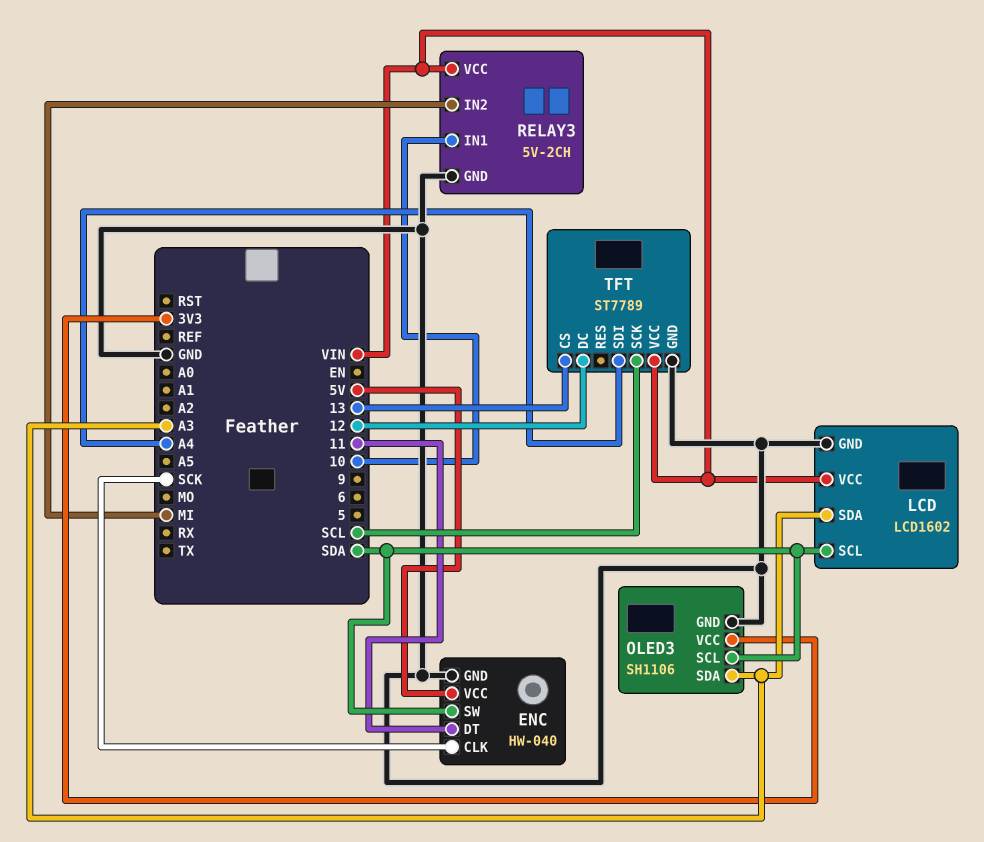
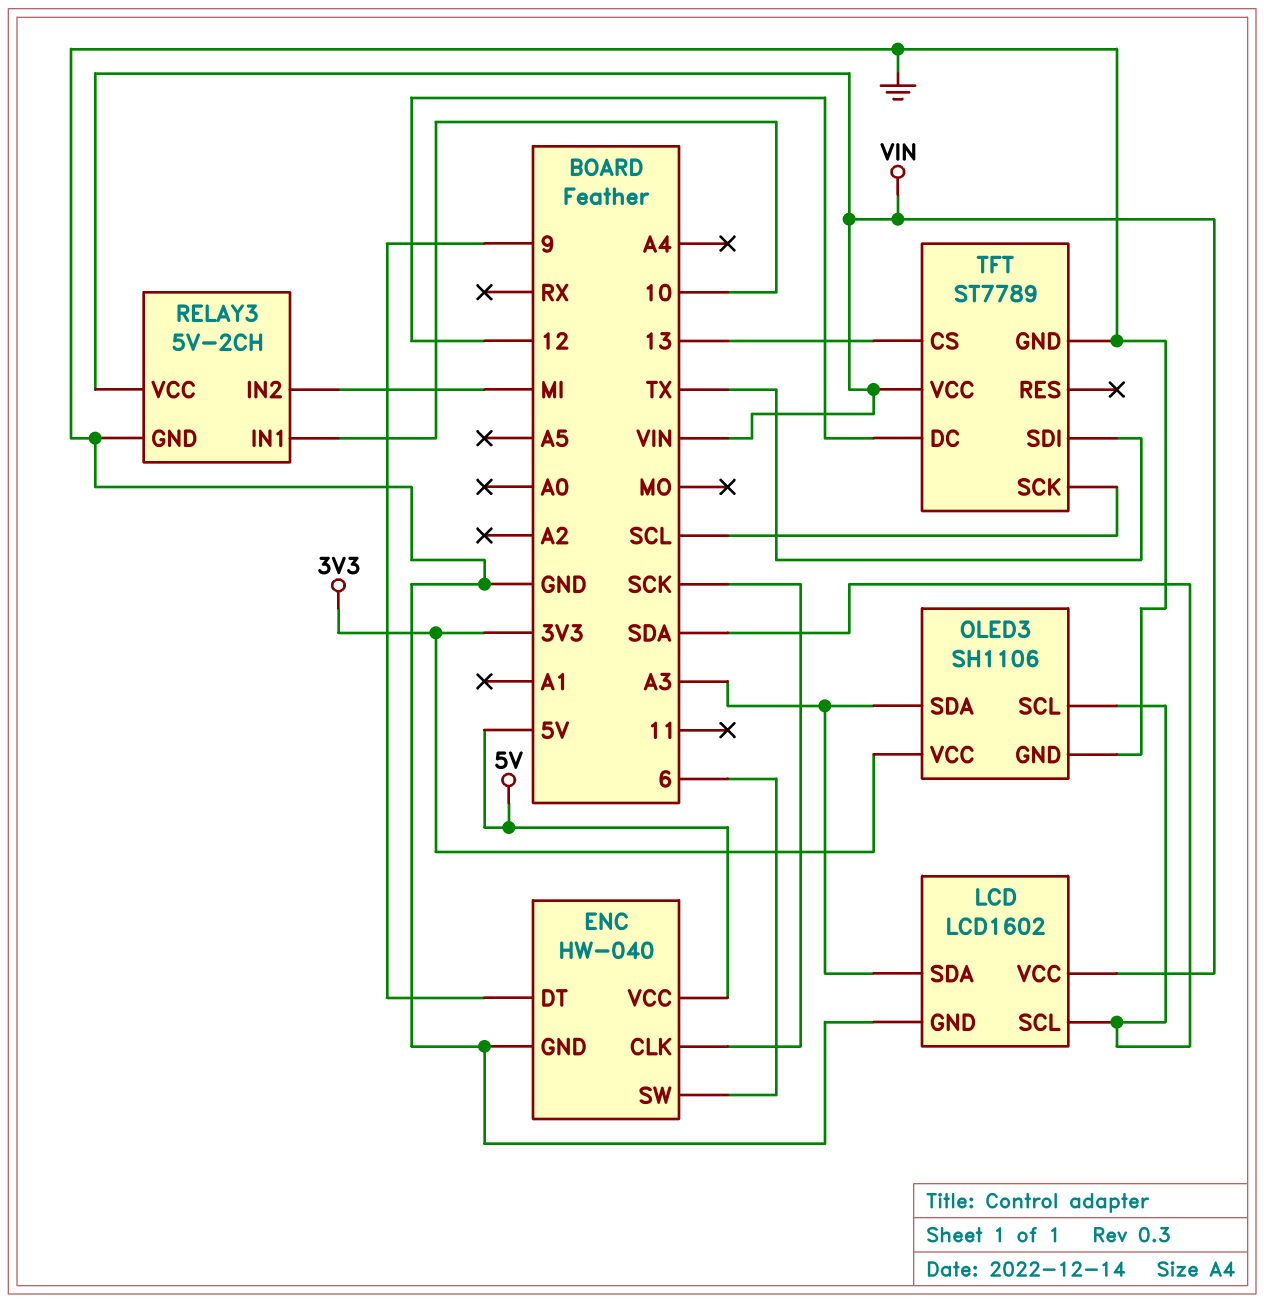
ENC pin DT: 11 -> 9
ENC pin SW: SDA -> 6
TFT pin SDI: A4 -> TX

